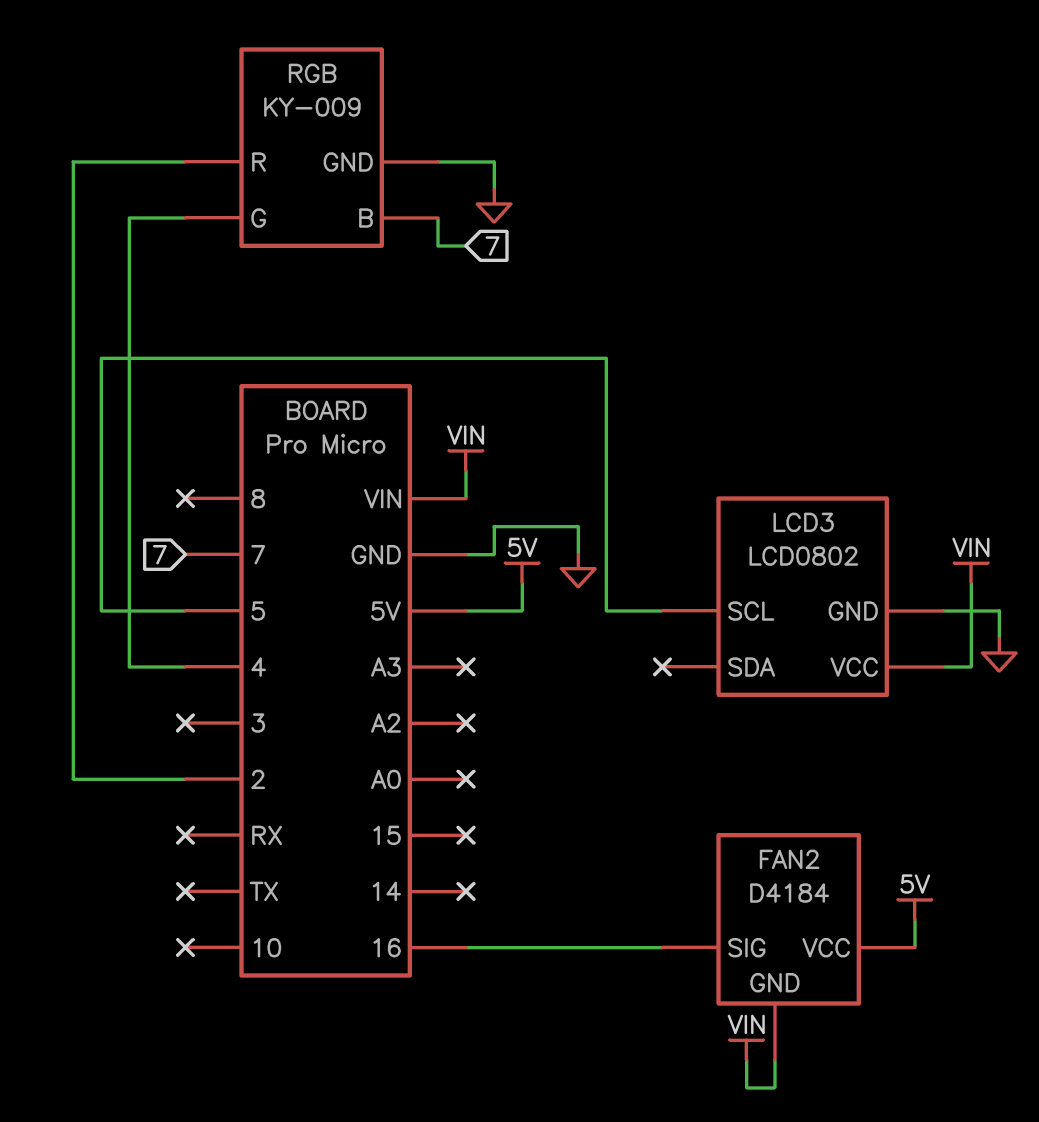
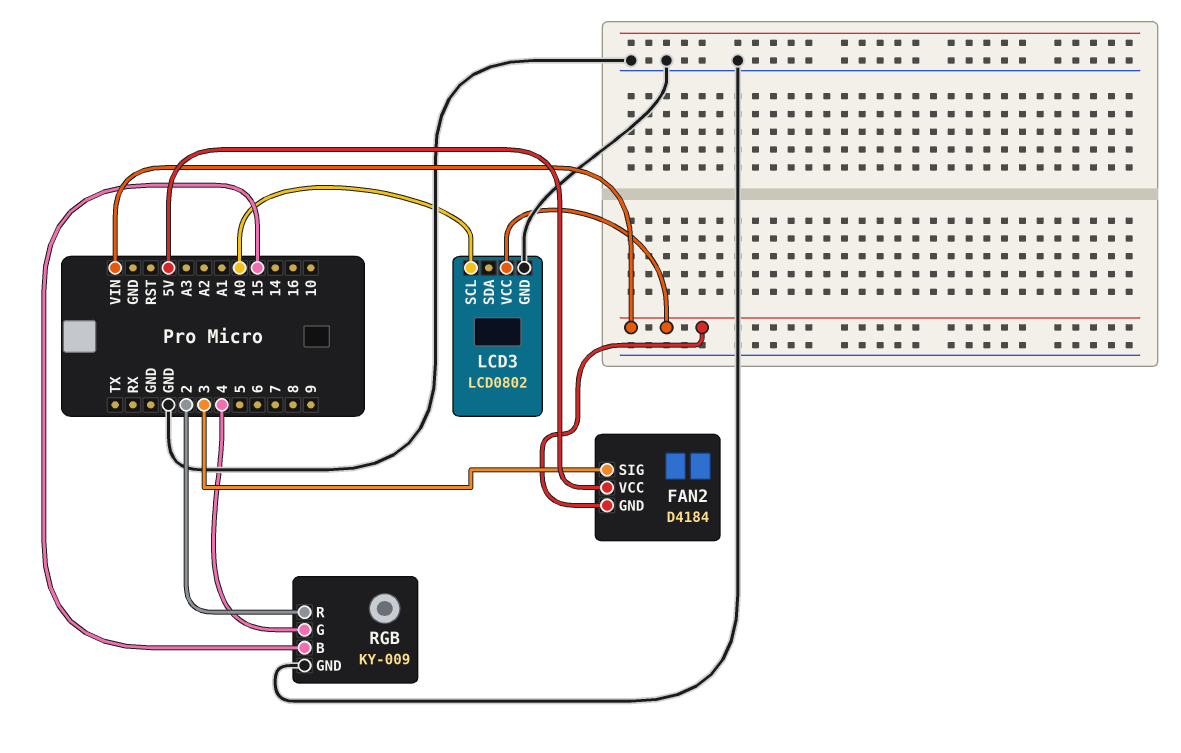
FAN2 pin SIG: 16 -> 3
LCD3 pin SCL: 5 -> A0
RGB pin B: 7 -> 15

